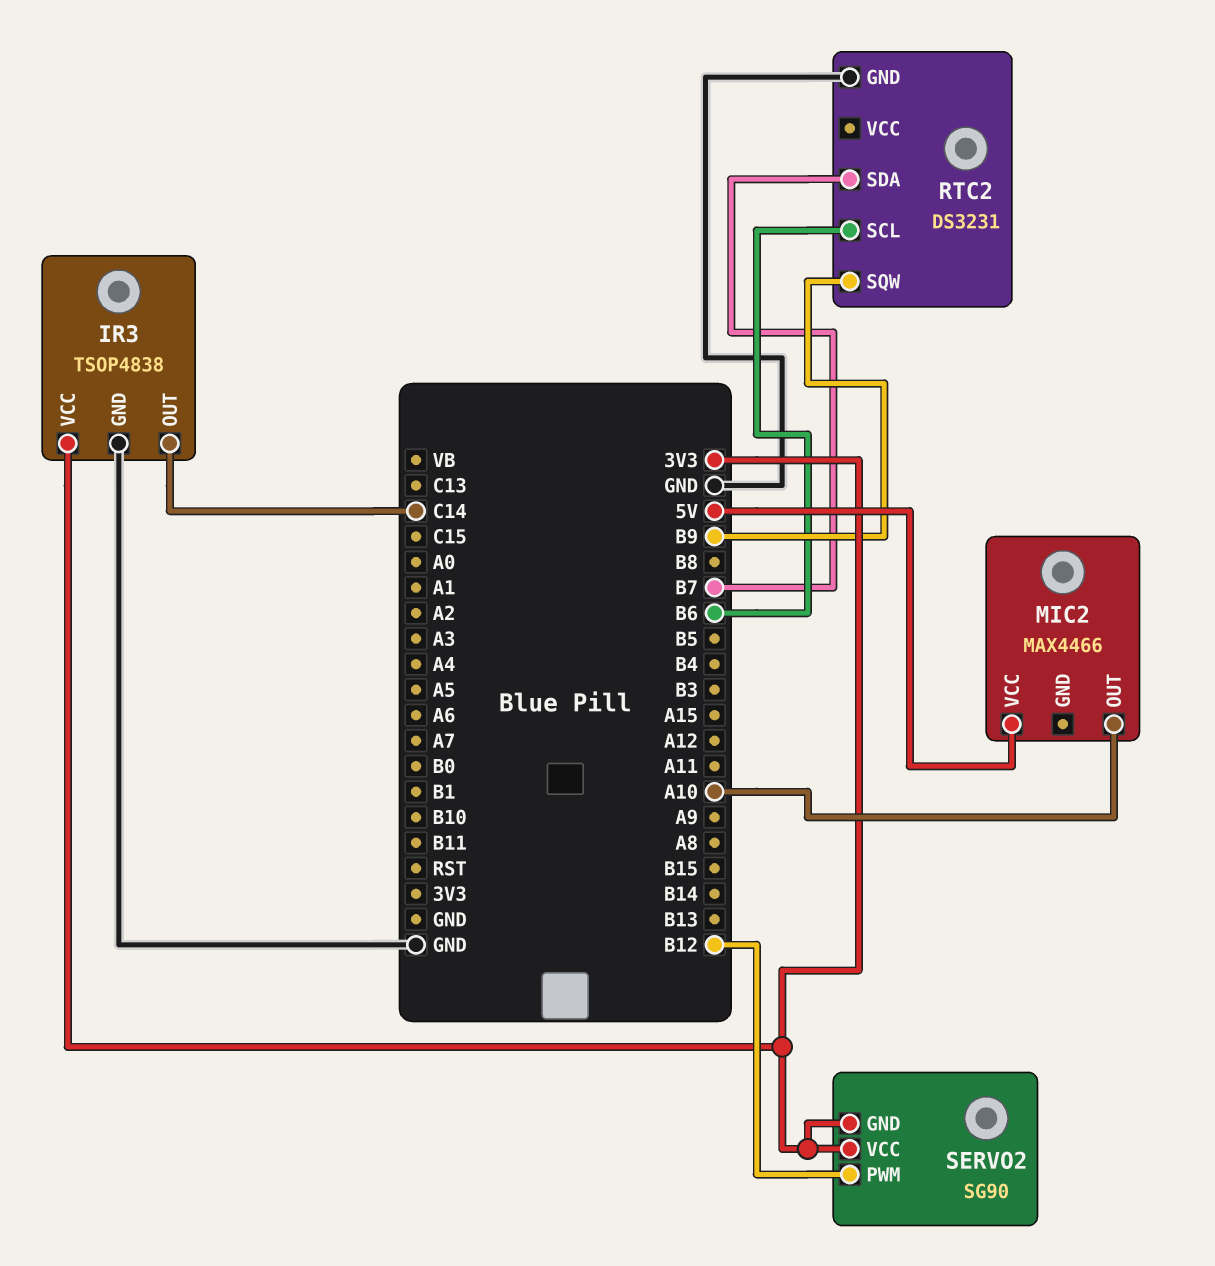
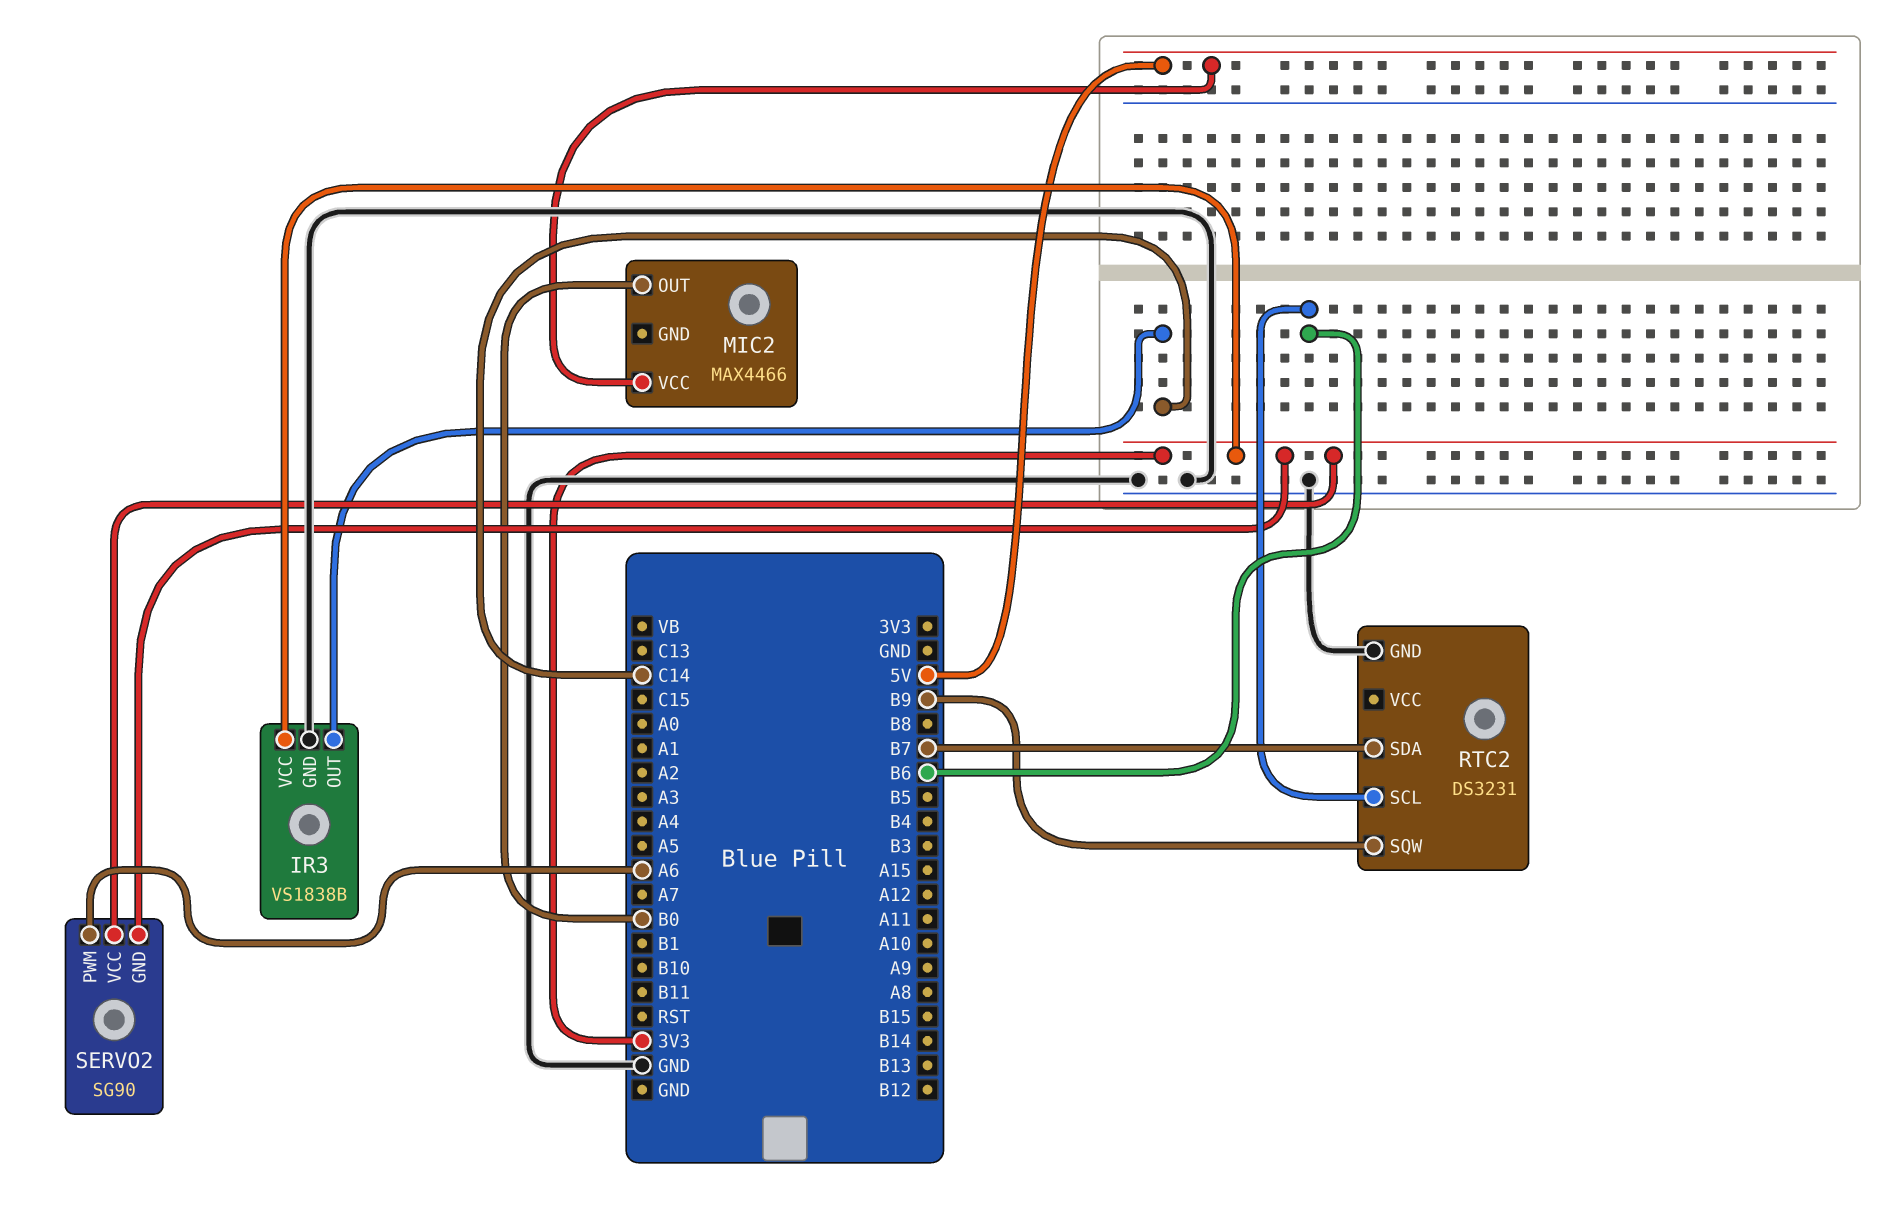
IR3: TSOP4838 -> VS1838B
MIC2 pin OUT: A10 -> B0
SERVO2 pin PWM: B12 -> A6

